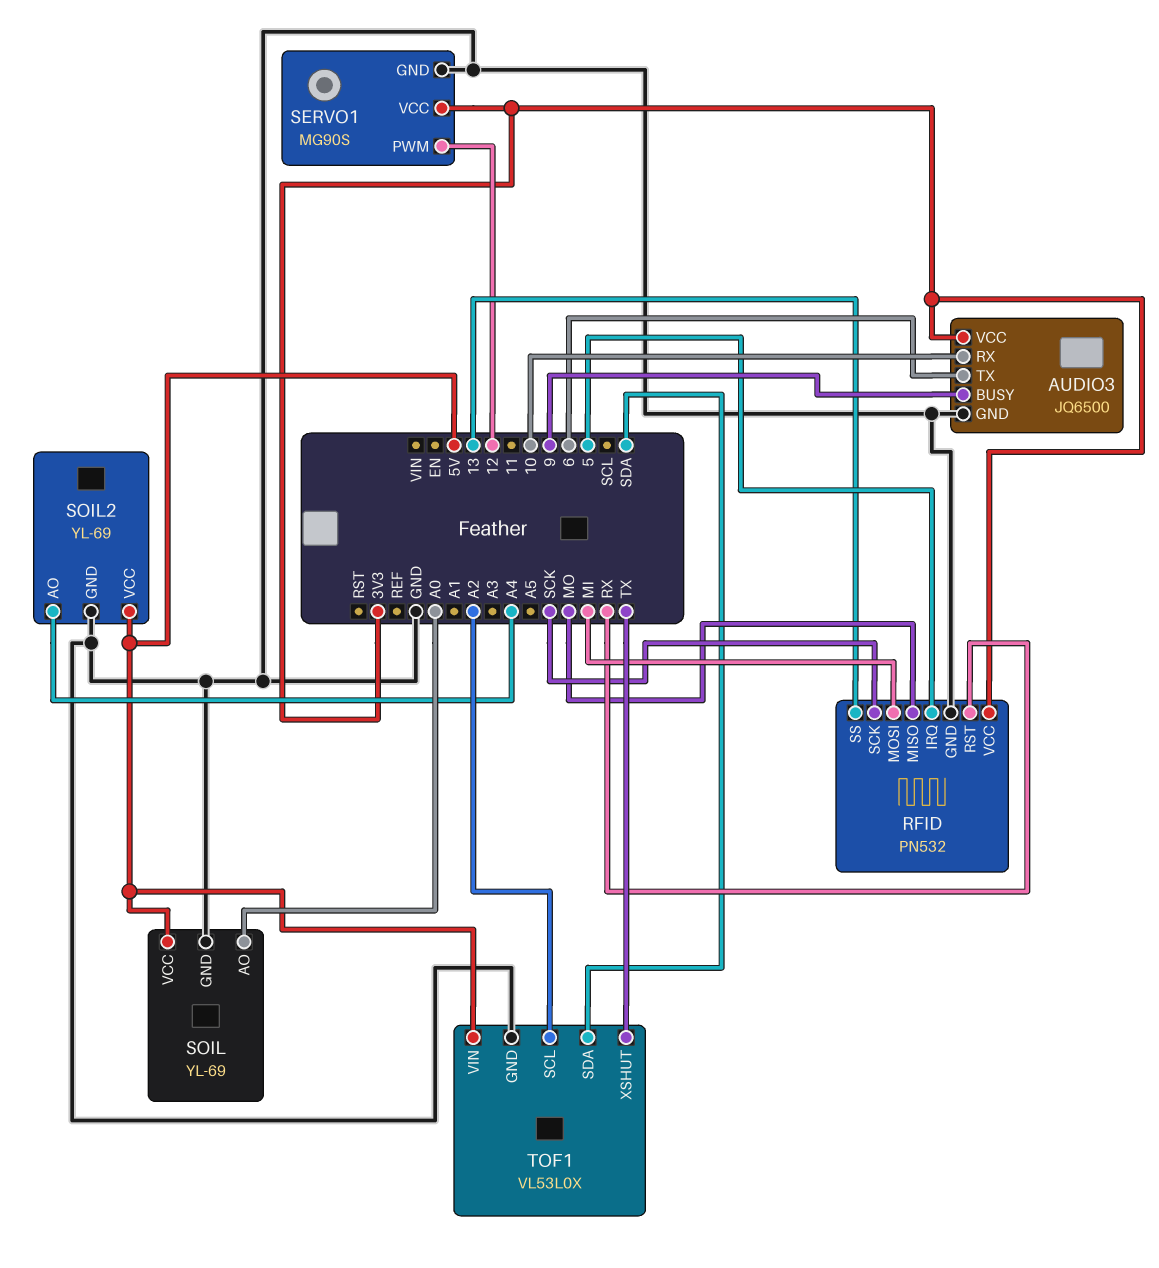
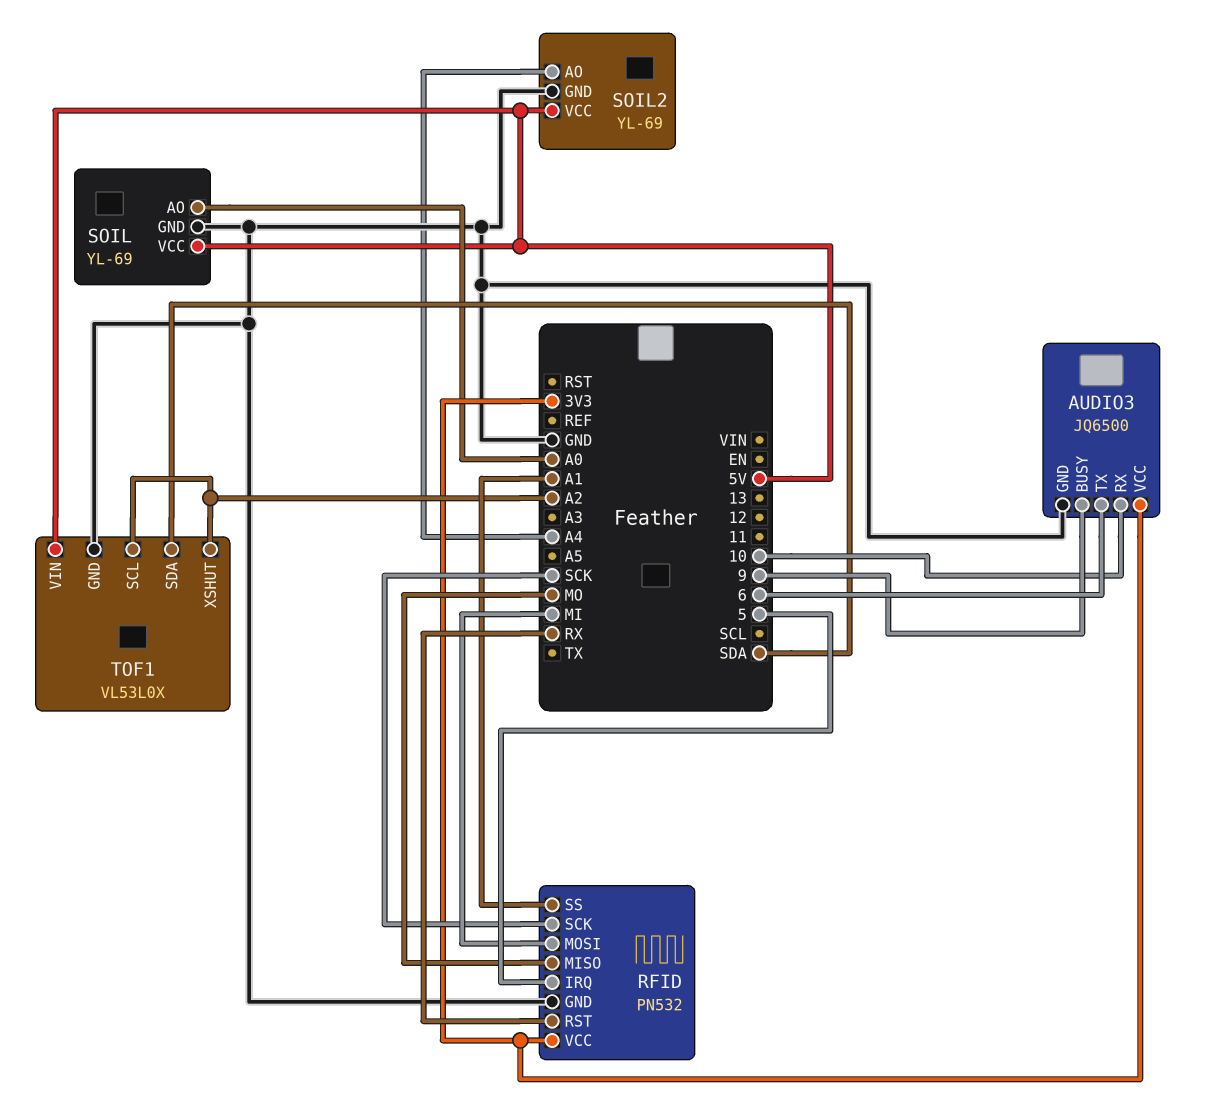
RFID pin SS: 13 -> A1
SERVO1: MG90S -> none
SERVO1 pin GND: GND -> none
SERVO1 pin PWM: 12 -> none
SERVO1 pin VCC: 3V3 -> none
TOF1 pin XSHUT: TX -> A2

